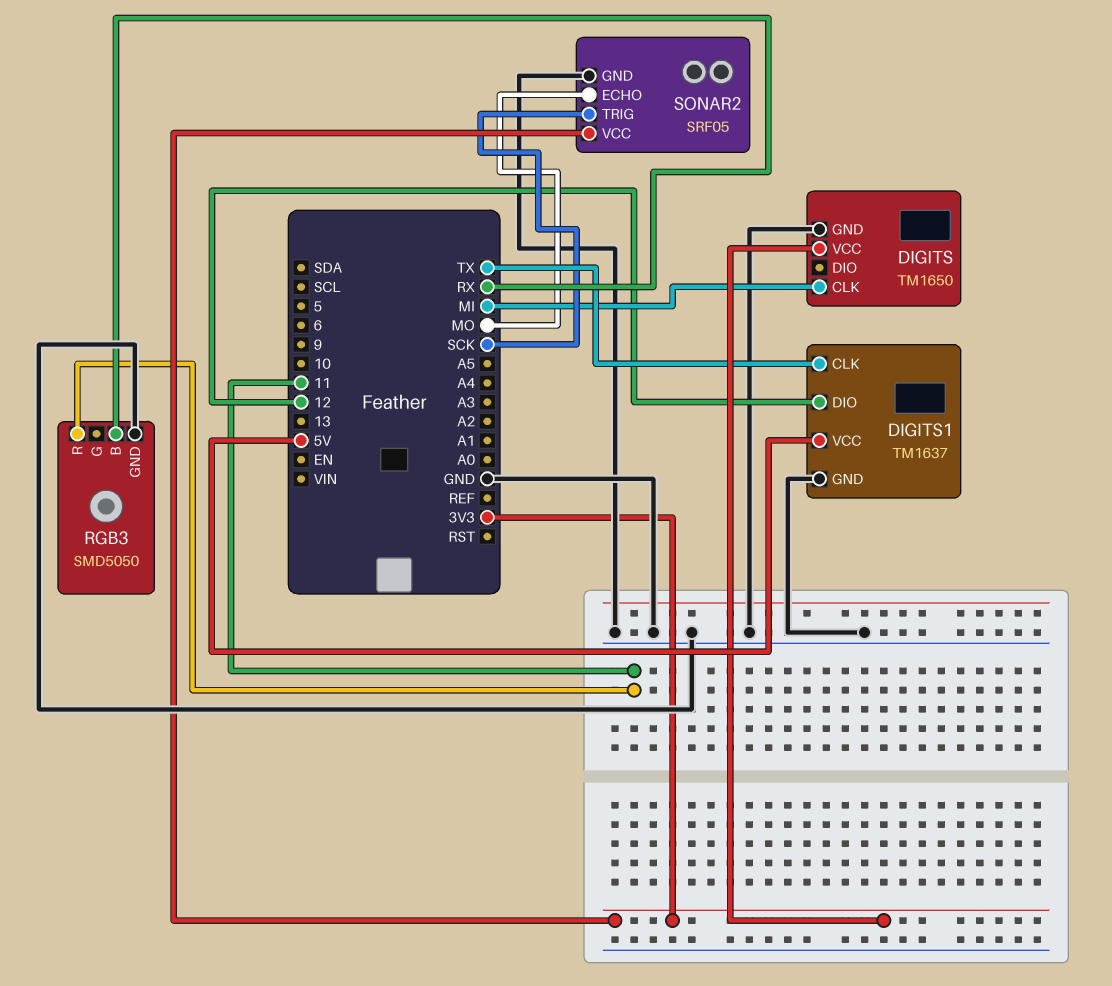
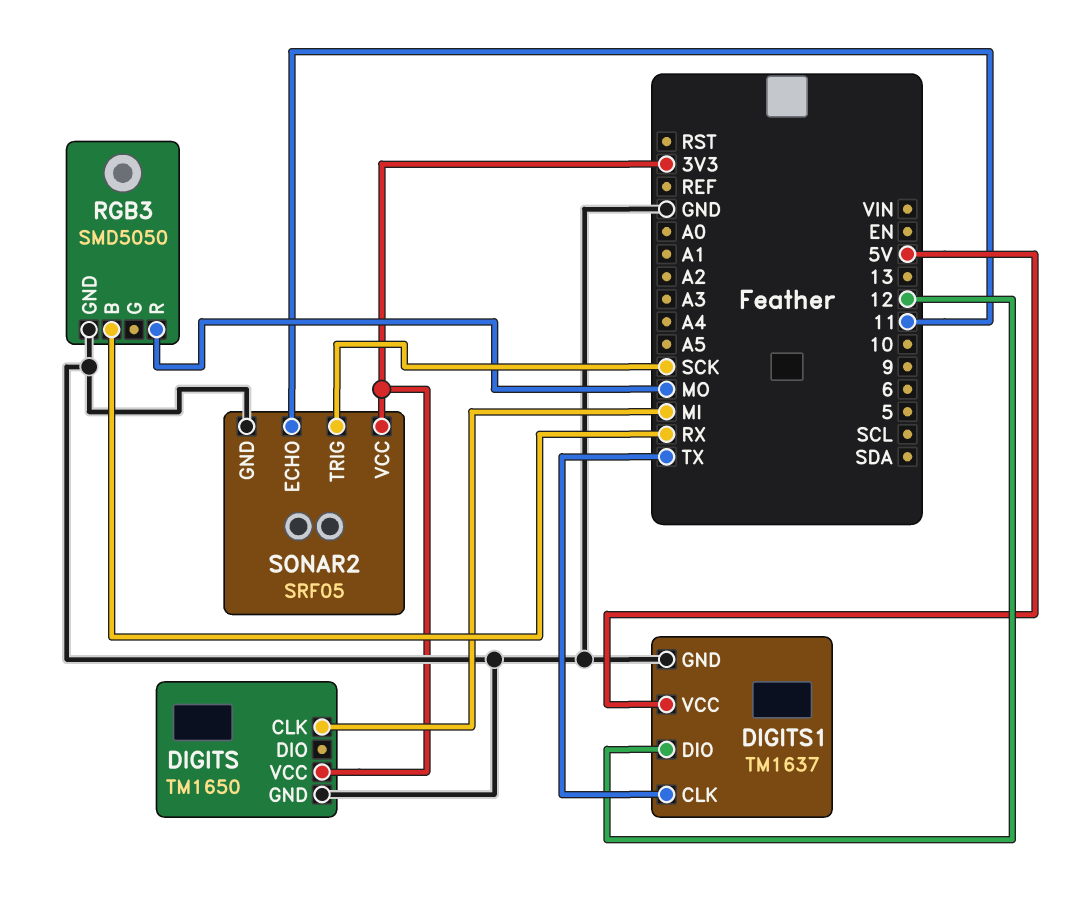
RGB3 pin R: 11 -> MO
SONAR2 pin ECHO: MO -> 11

